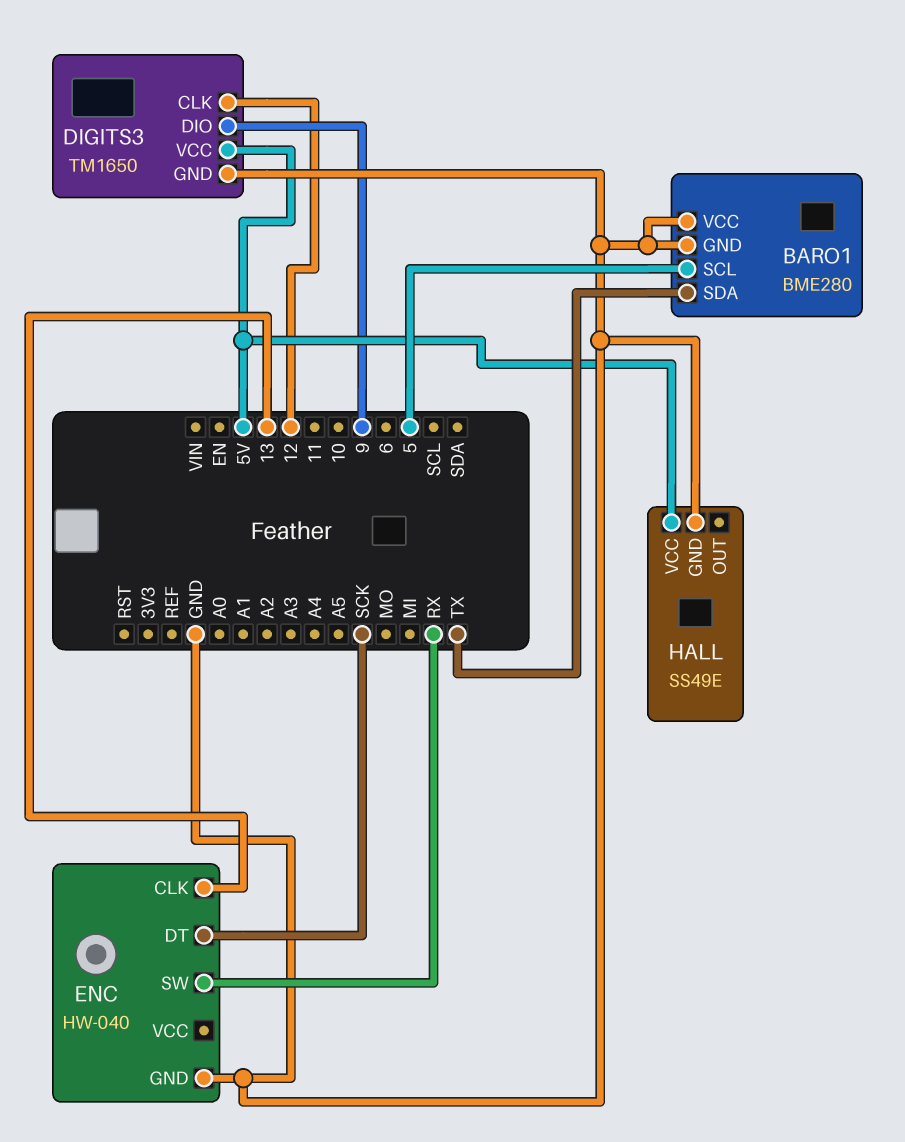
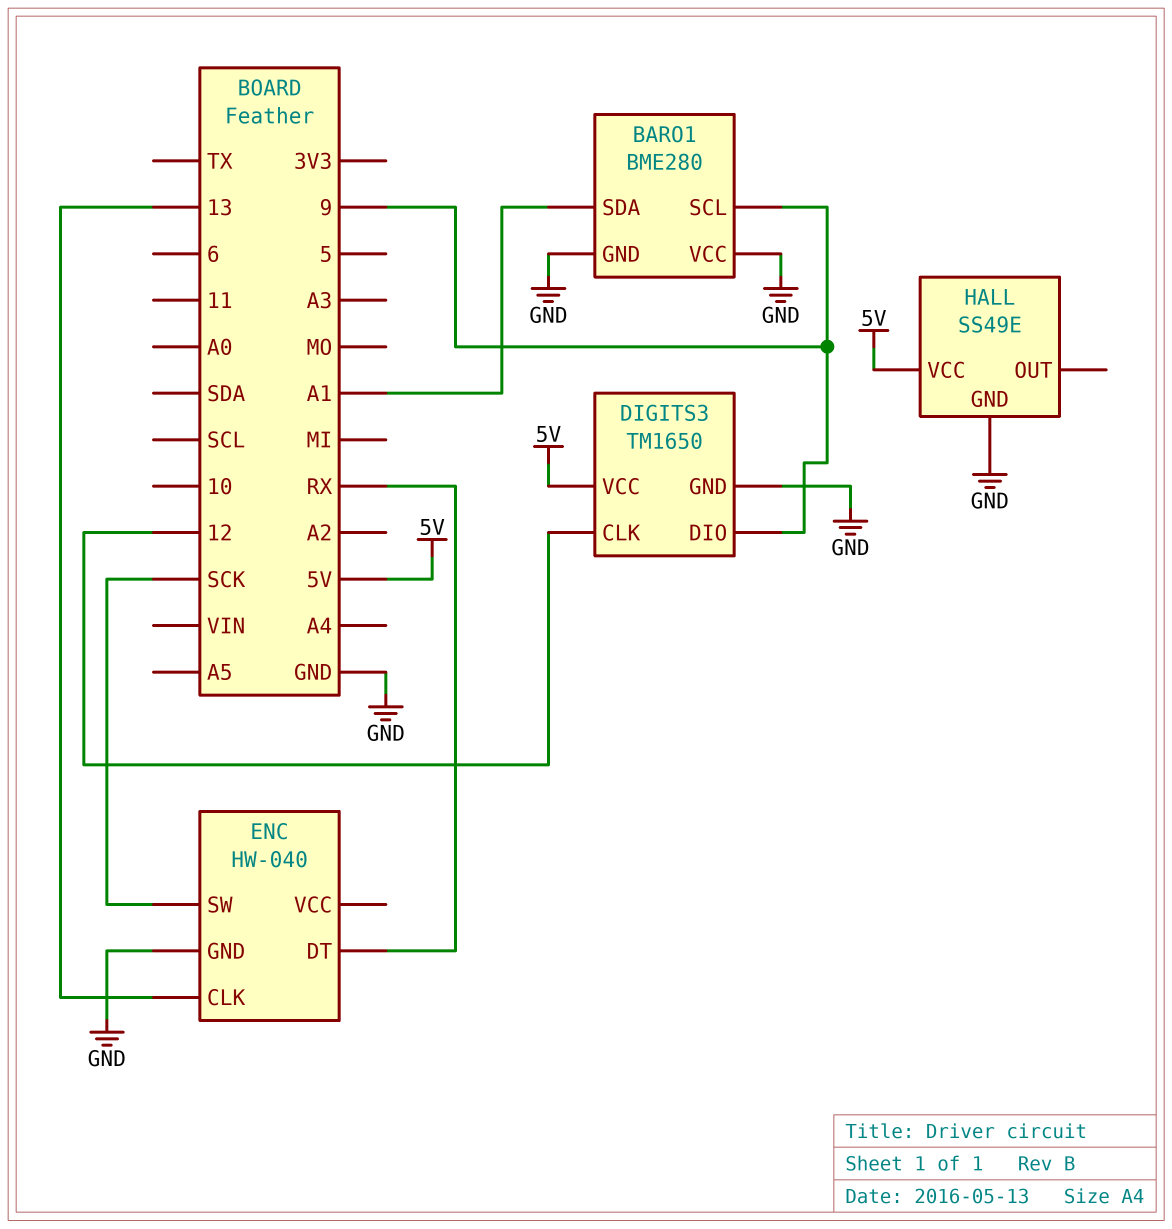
BARO1 pin SCL: 5 -> 9
BARO1 pin SDA: TX -> A1
ENC pin DT: SCK -> RX
ENC pin SW: RX -> SCK

